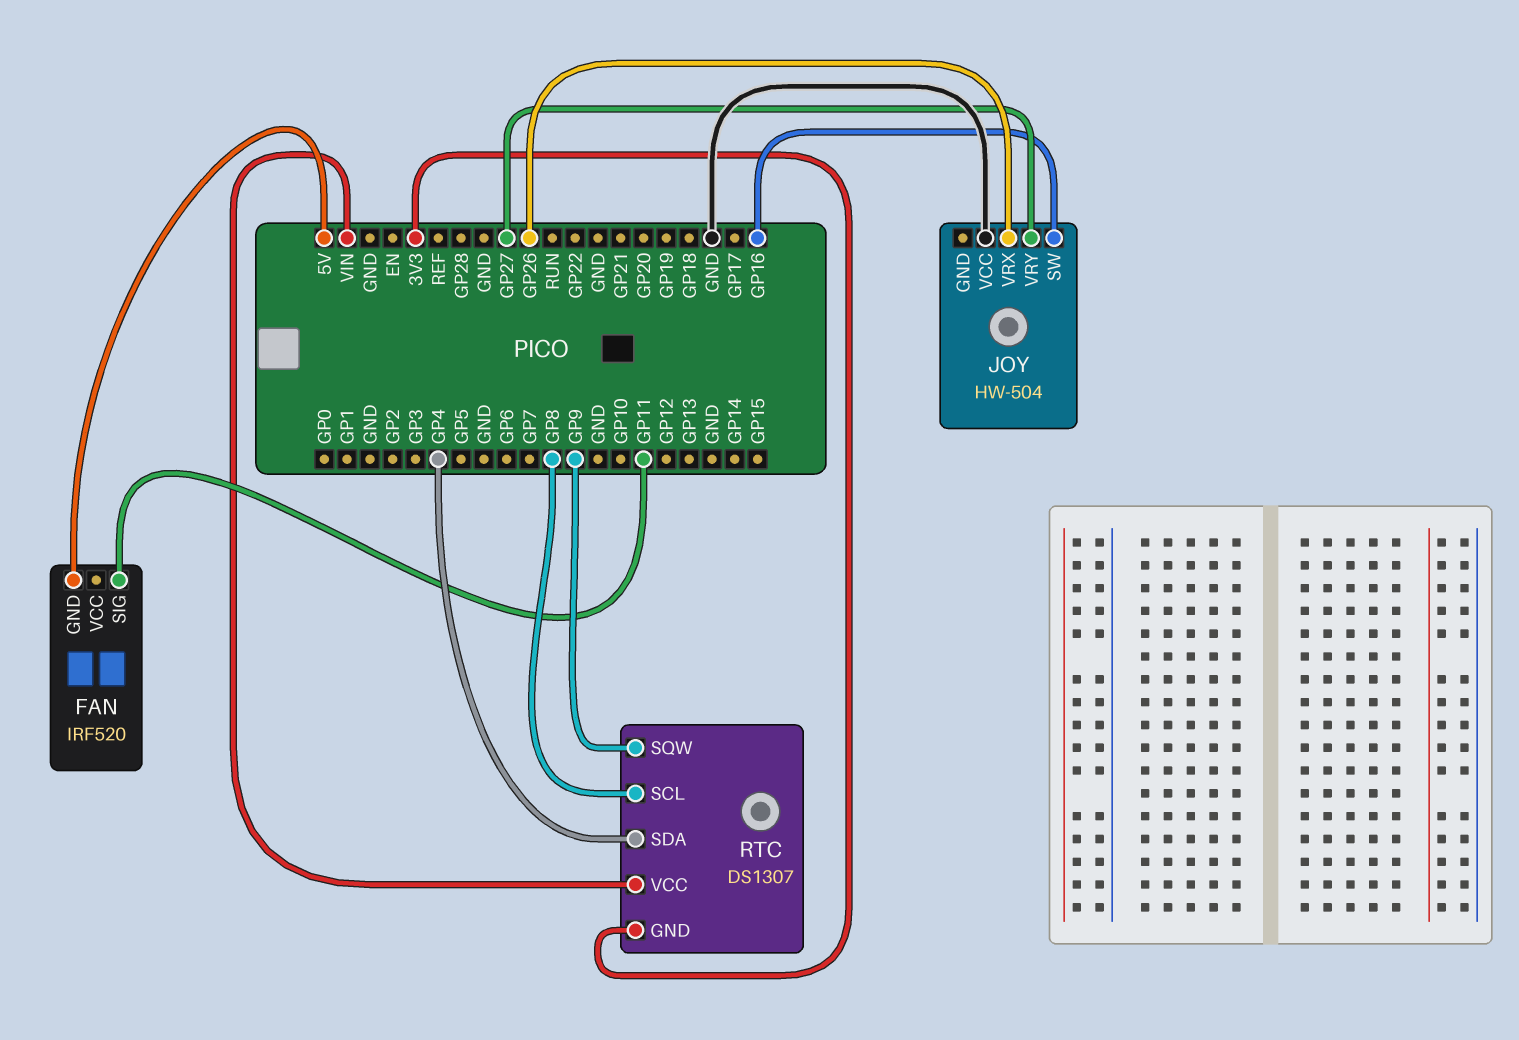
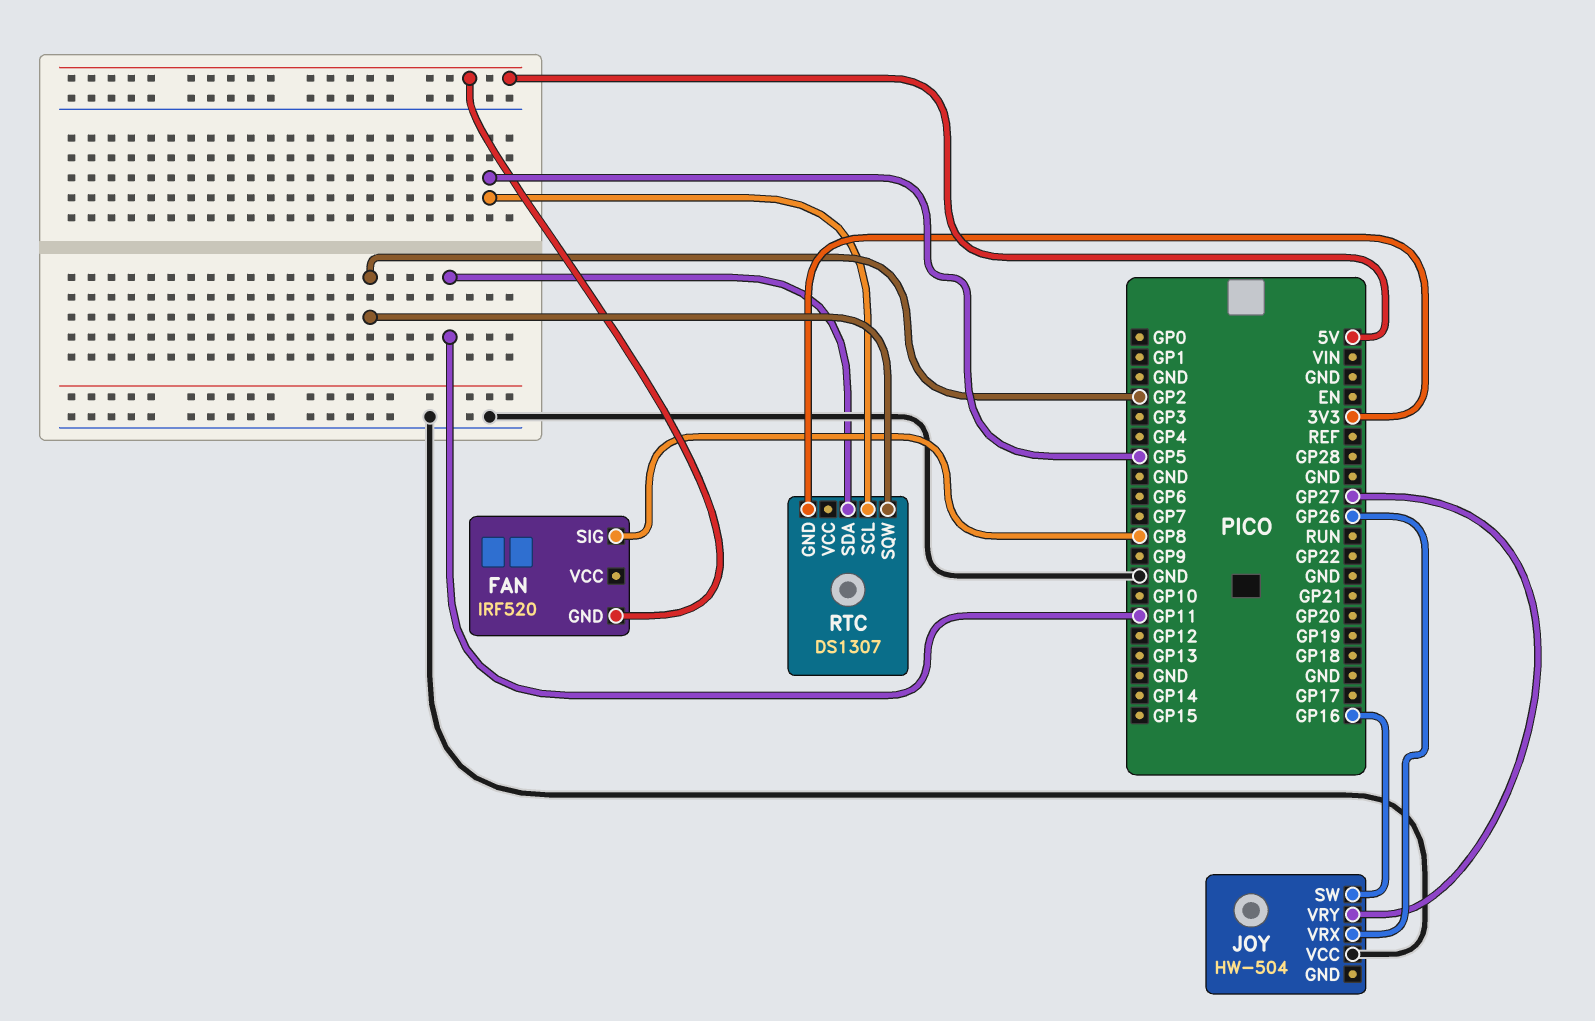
FAN pin SIG: GP11 -> GP8
RTC pin SCL: GP8 -> GP5
RTC pin SDA: GP4 -> GP11
RTC pin SQW: GP9 -> GP2
RTC pin VCC: VIN -> none

